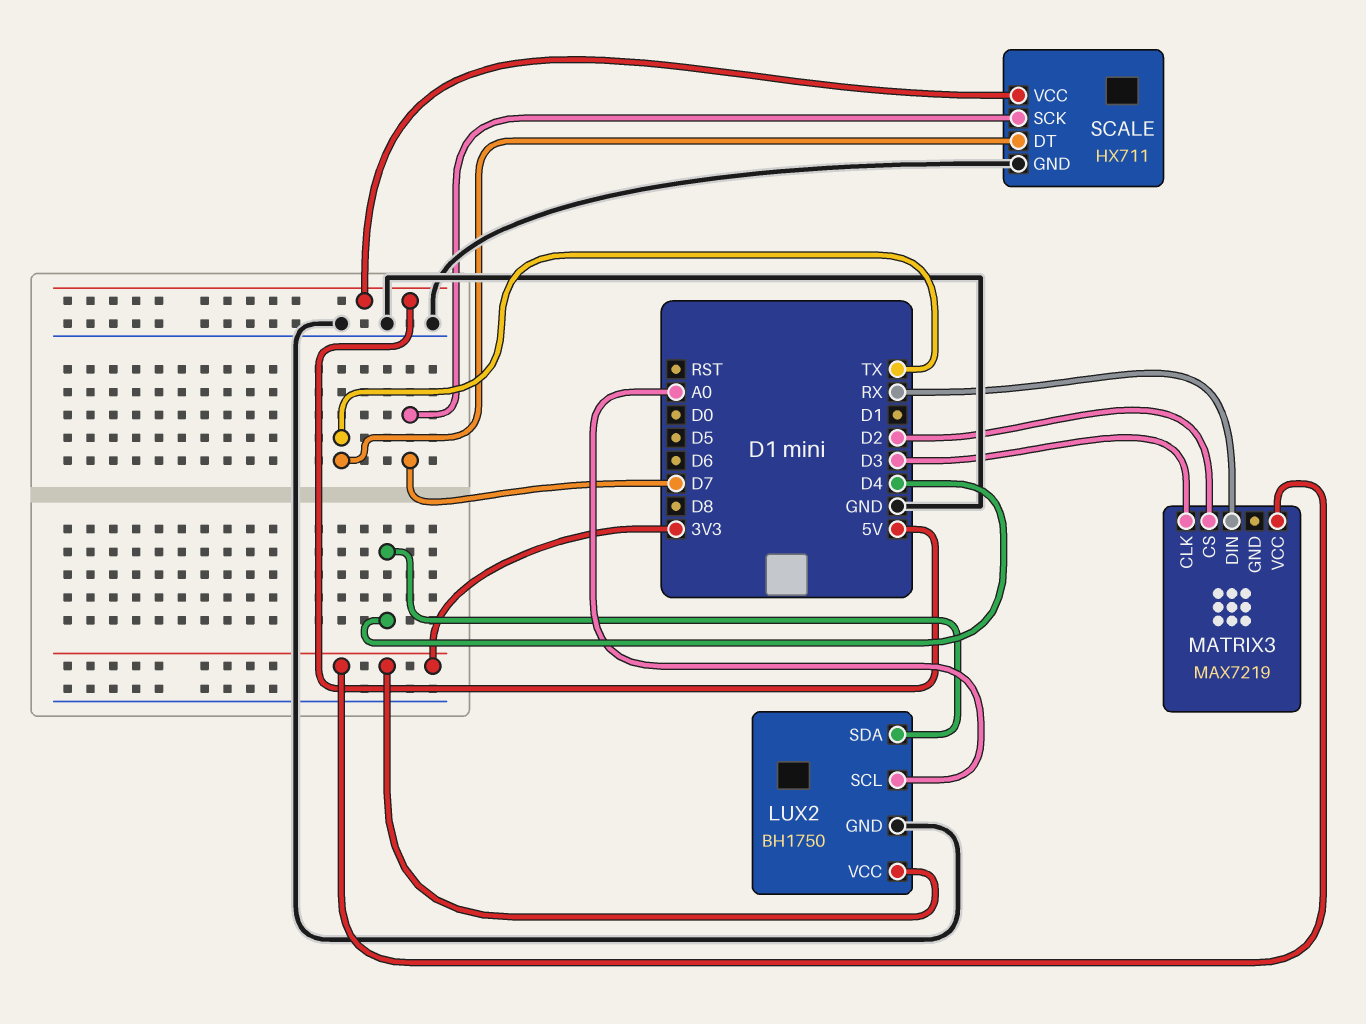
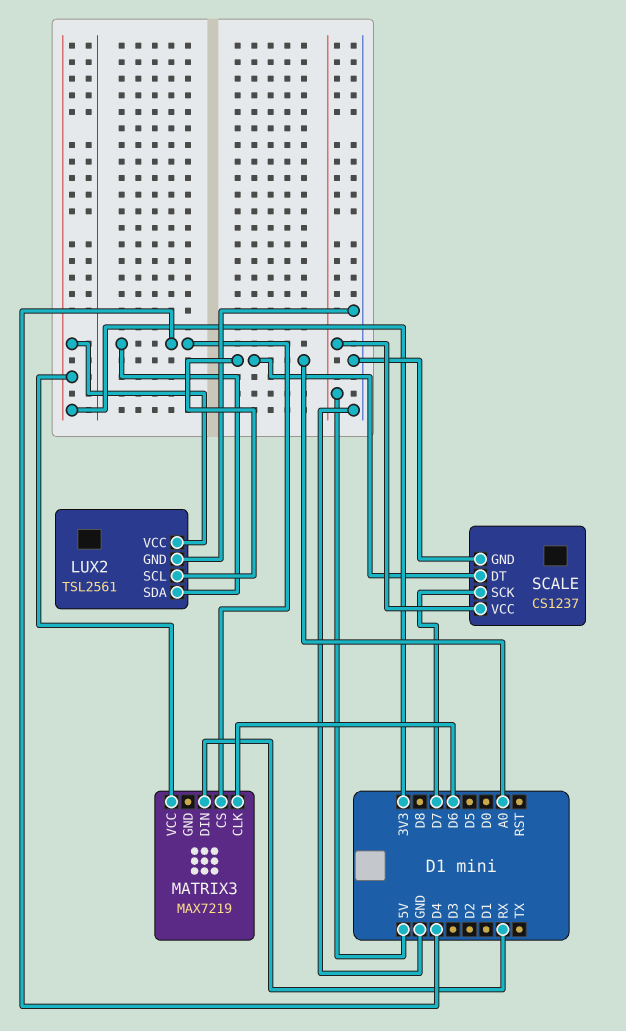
LUX2: BH1750 -> TSL2561
MATRIX3 pin CLK: D3 -> D6
MATRIX3 pin CS: D2 -> D4
SCALE: HX711 -> CS1237
SCALE pin DT: TX -> A0

